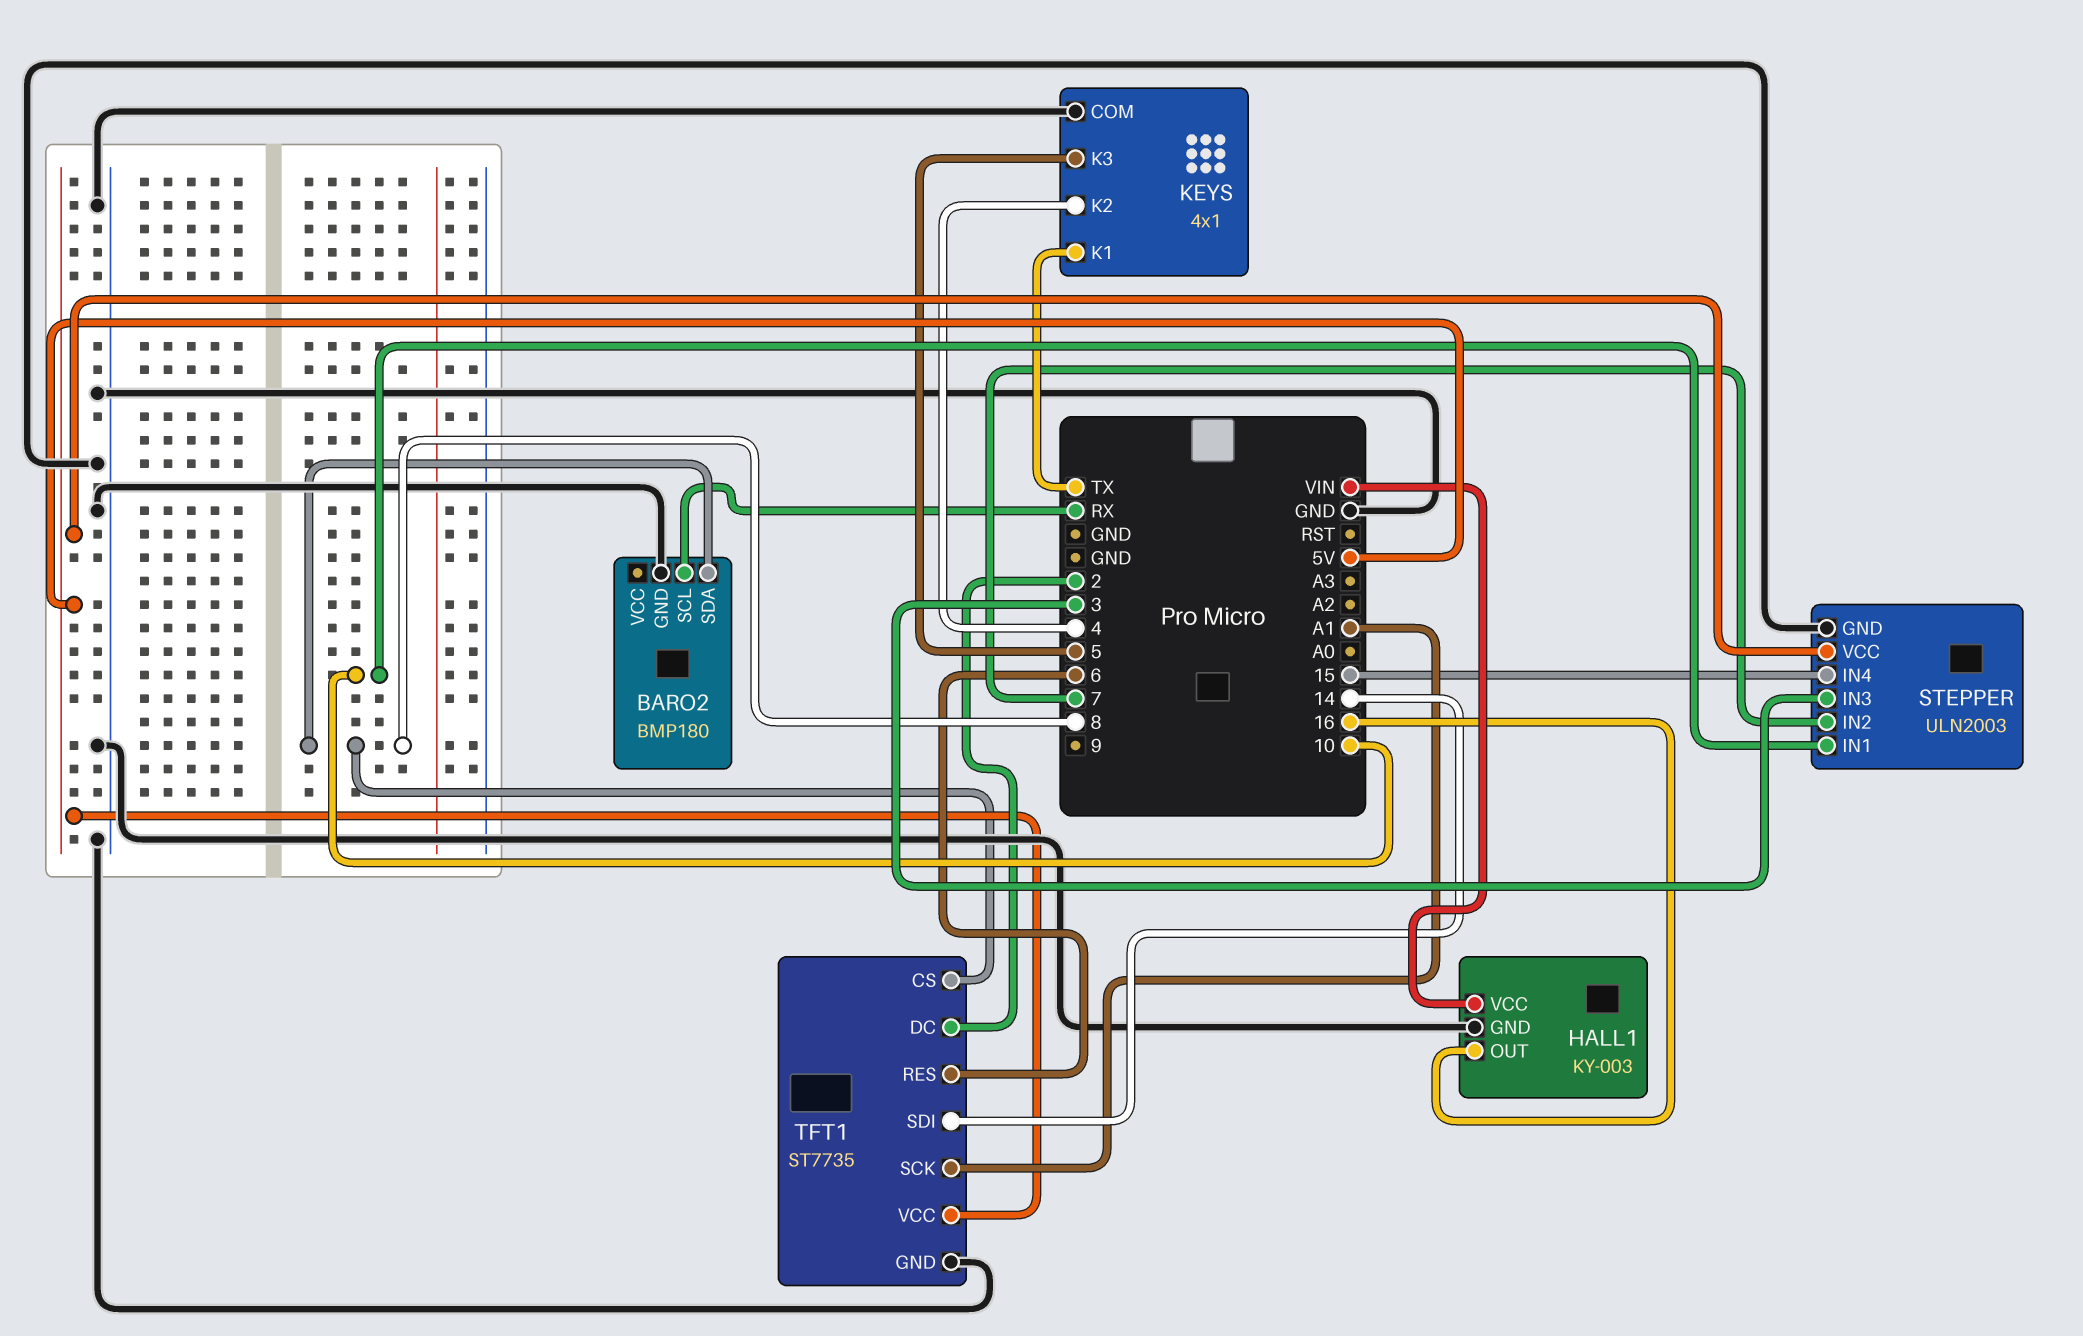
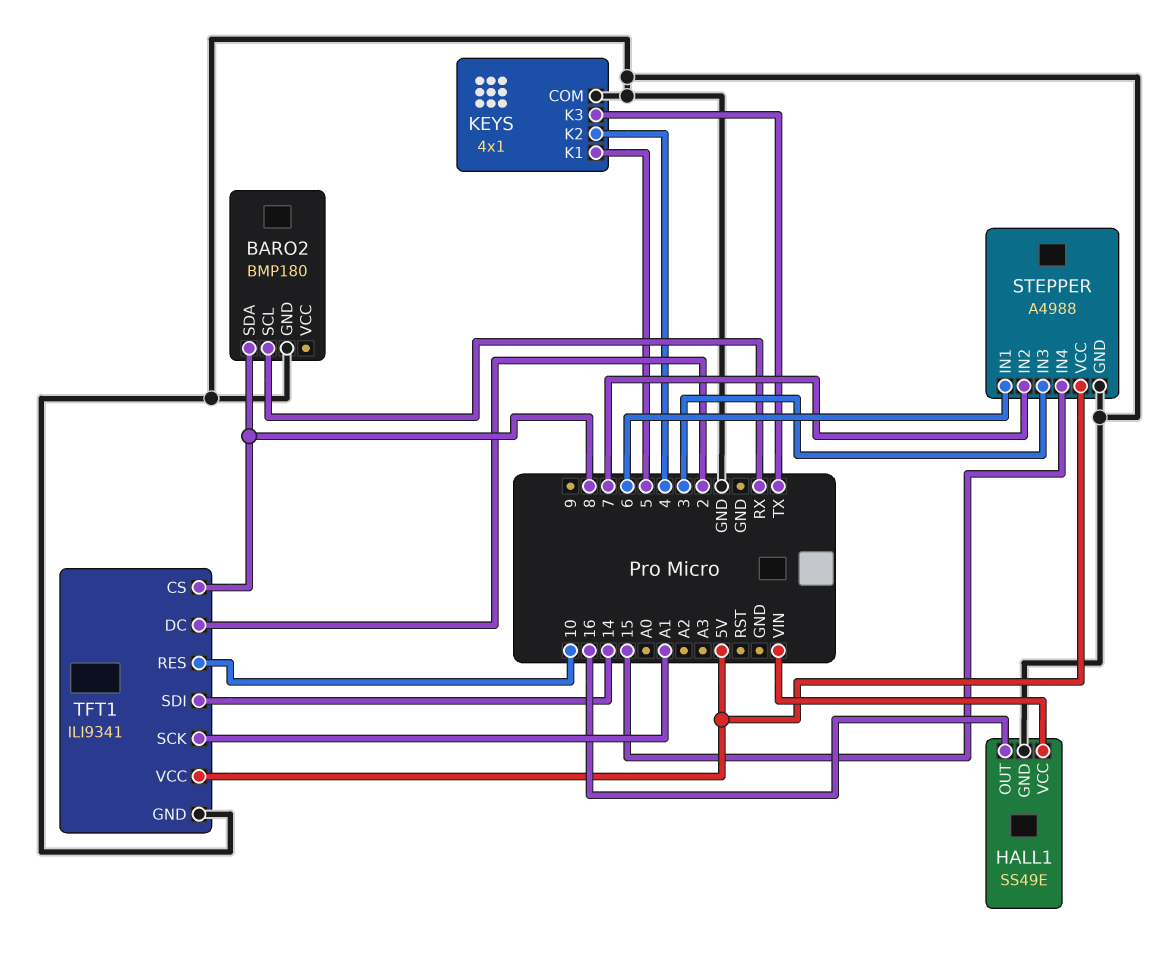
HALL1: KY-003 -> SS49E
KEYS pin K1: TX -> 5
KEYS pin K3: 5 -> TX
STEPPER: ULN2003 -> A4988
STEPPER pin IN1: 10 -> 6
TFT1: ST7735 -> ILI9341
TFT1 pin RES: 6 -> 10

